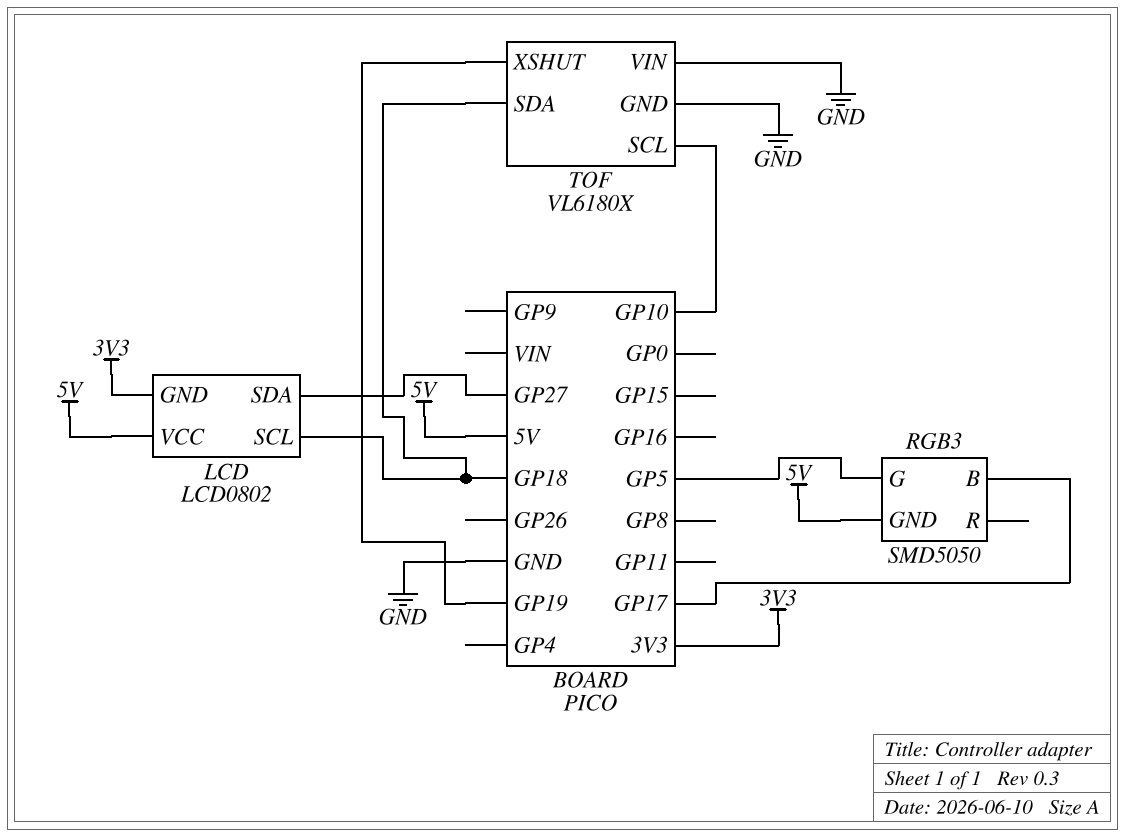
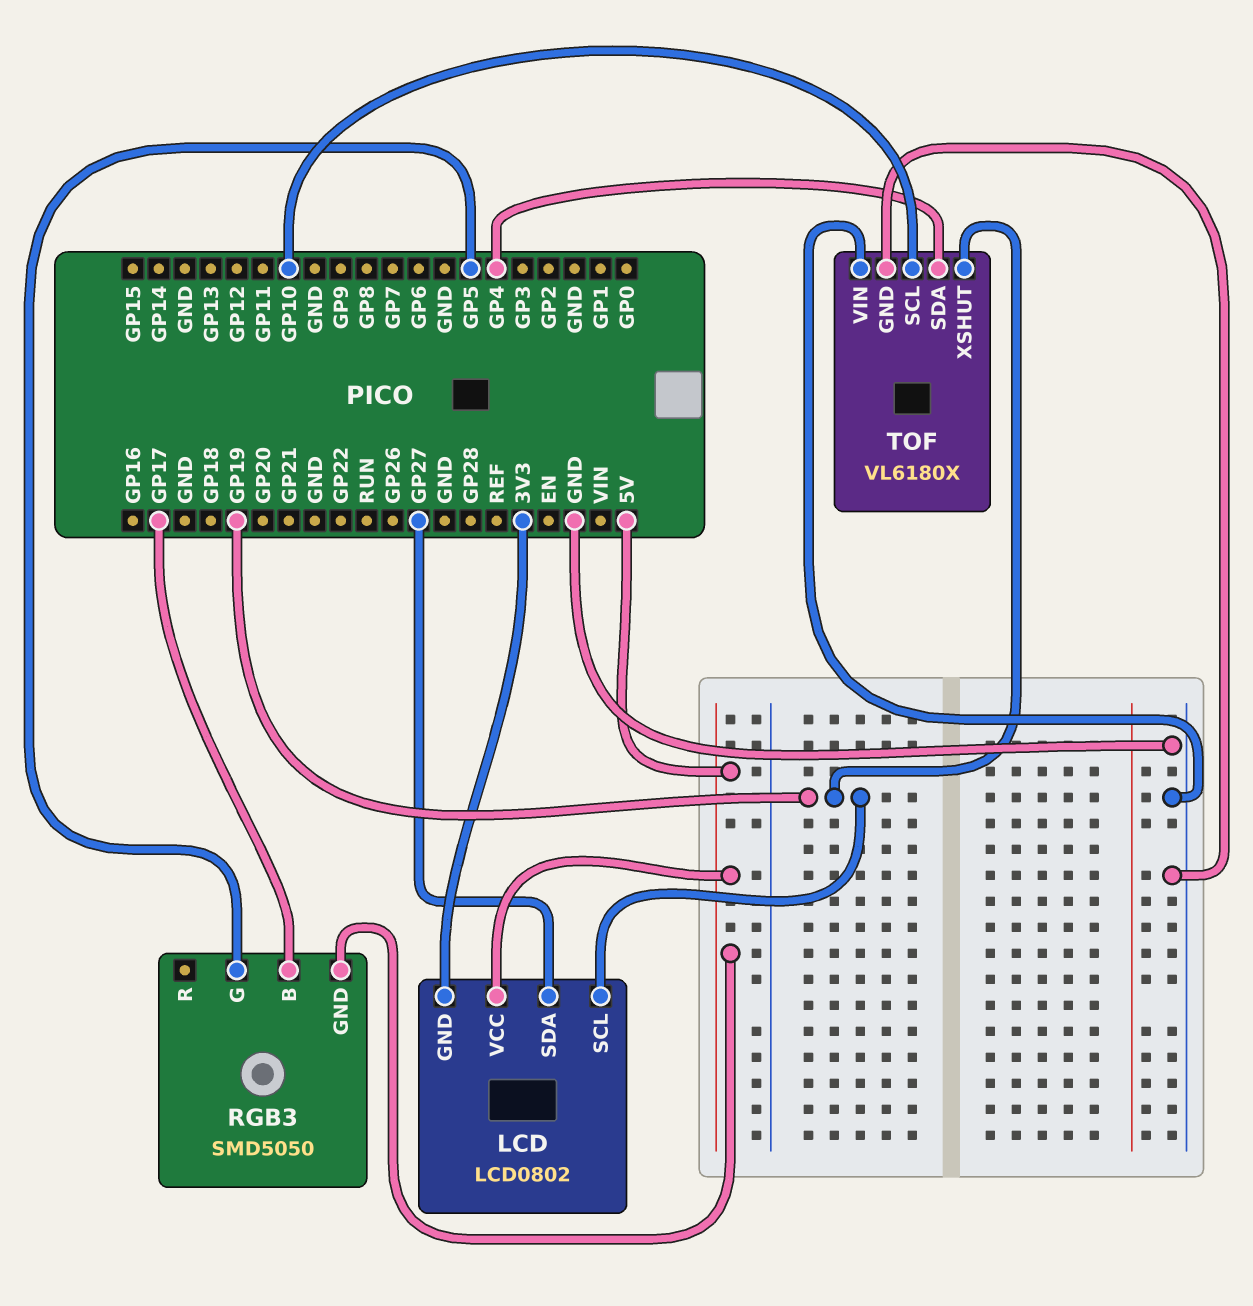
LCD pin SCL: GP18 -> GP19
TOF pin SDA: GP18 -> GP4

